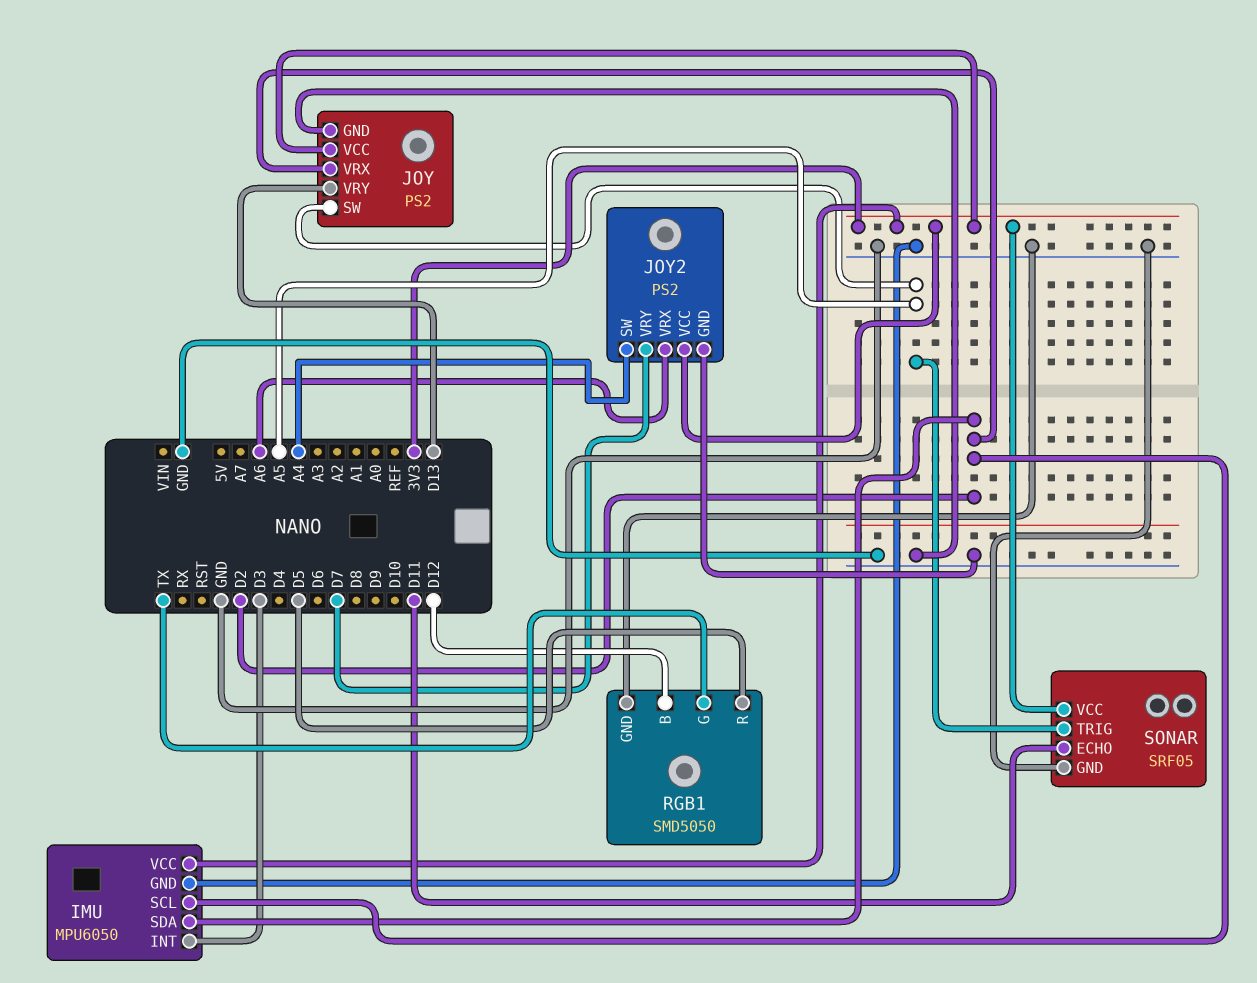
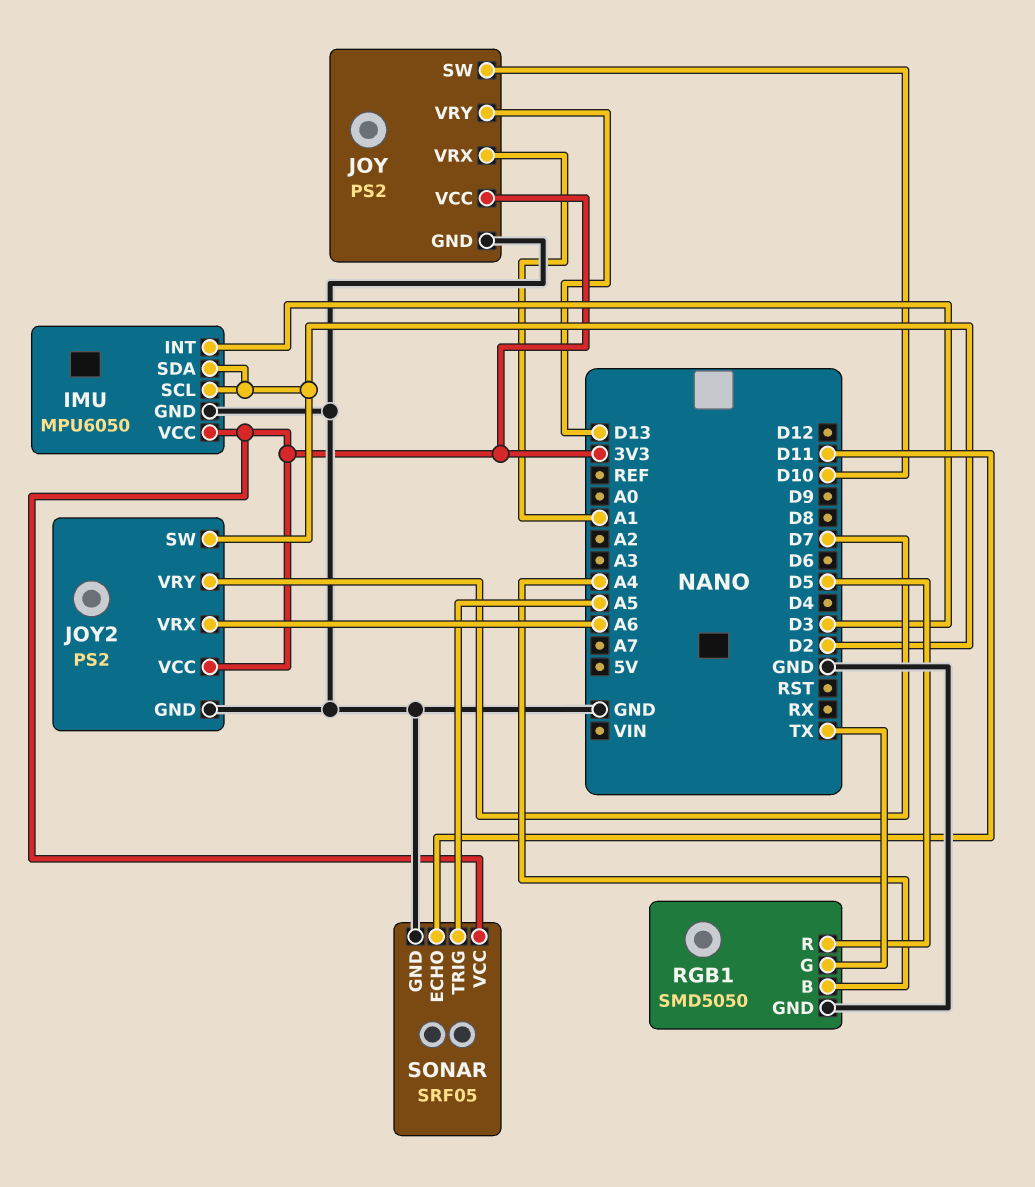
JOY pin SW: A5 -> D10
JOY pin VRX: D2 -> A1
JOY2 pin SW: A4 -> D2
RGB1 pin B: D12 -> A4

